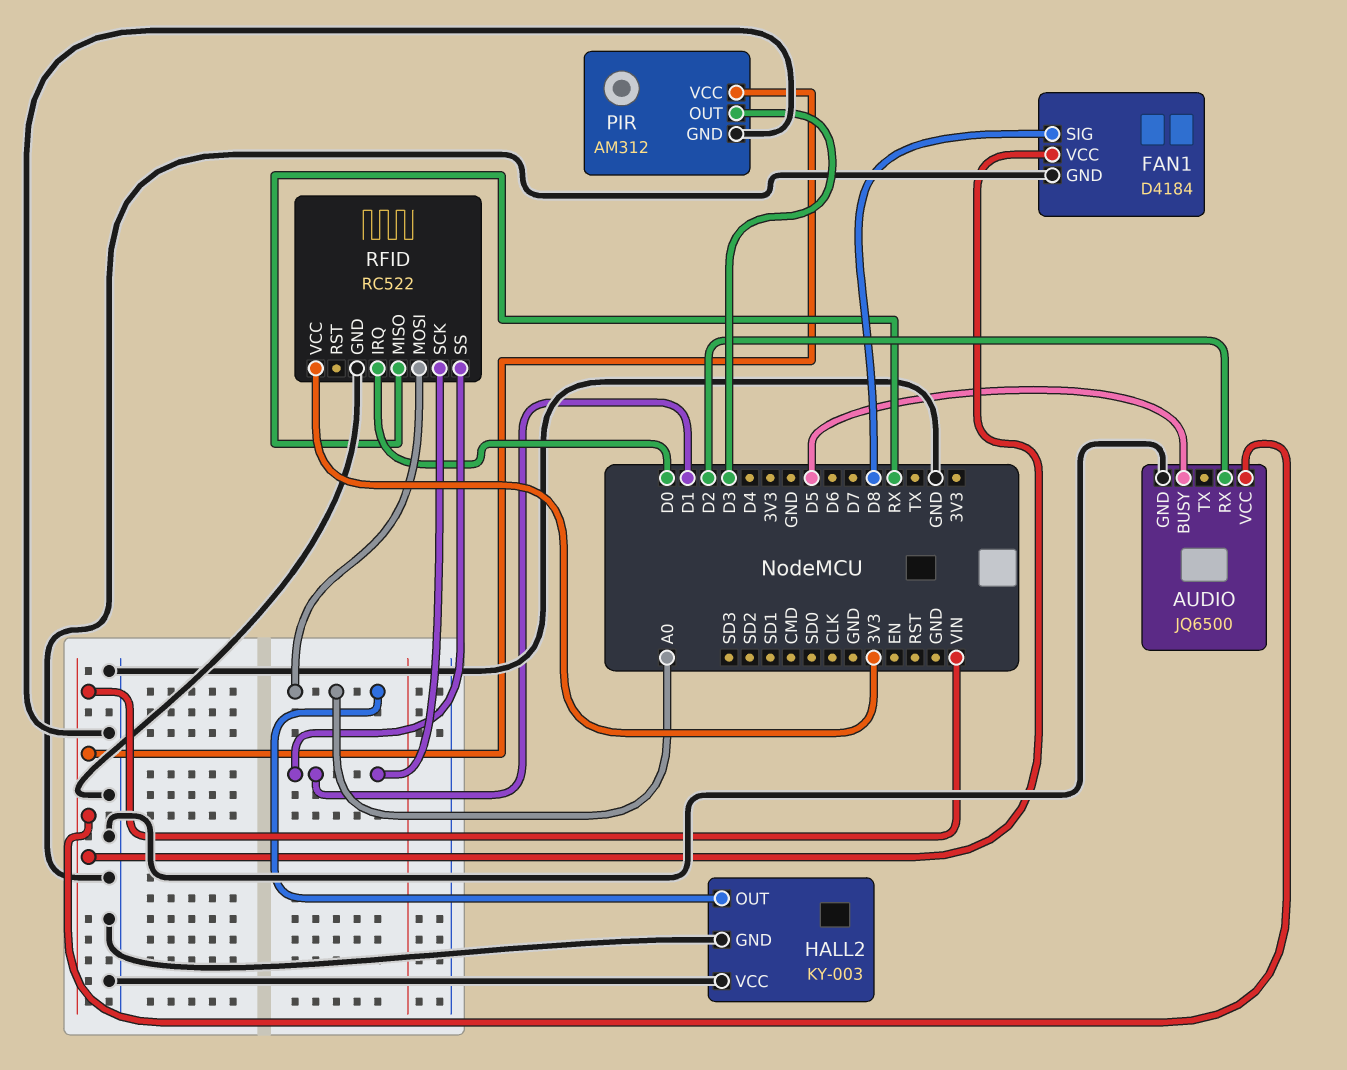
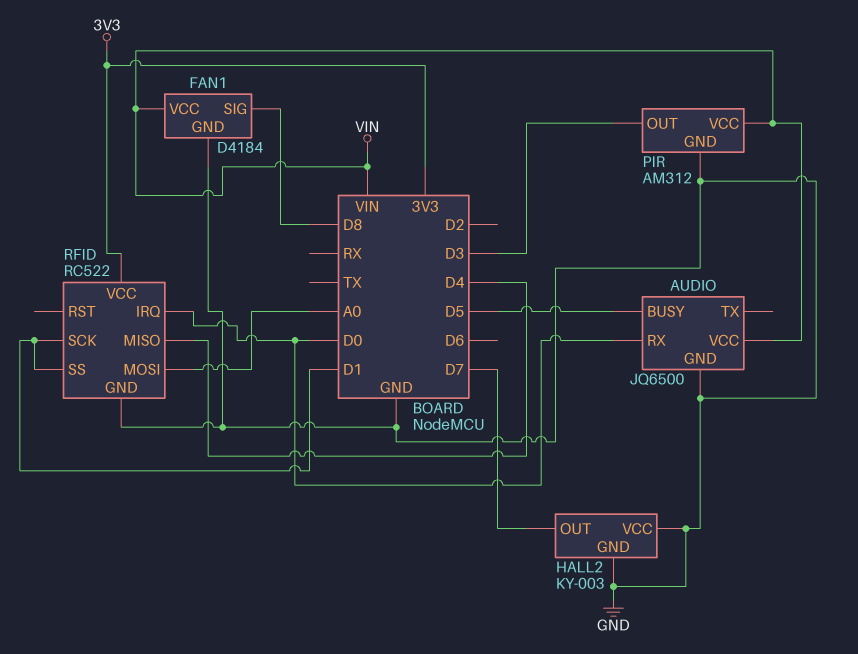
AUDIO pin RX: D2 -> D0
HALL2 pin OUT: A0 -> D7
RFID pin MISO: RX -> D4

